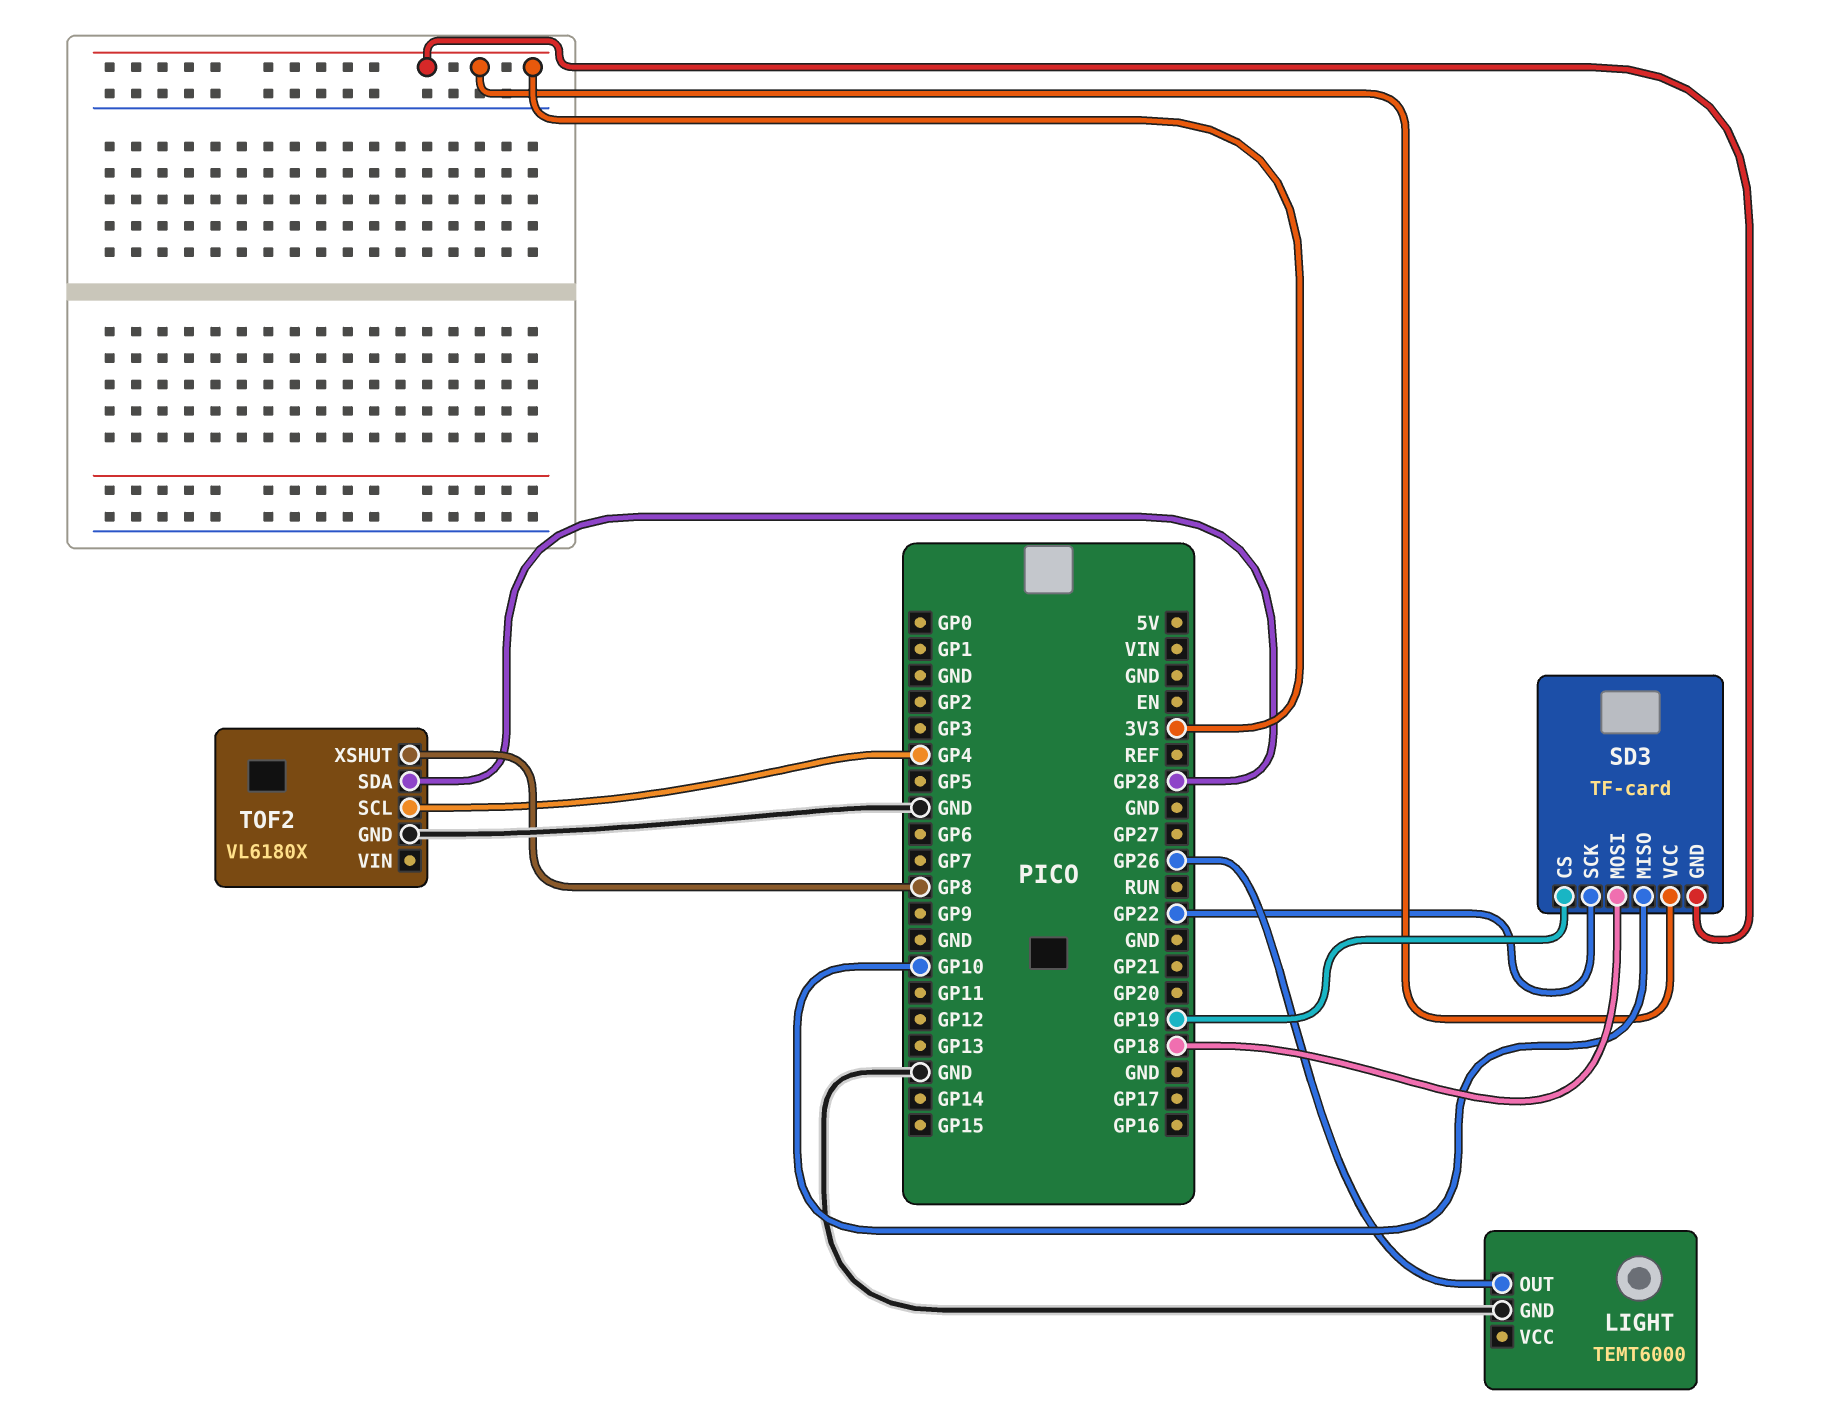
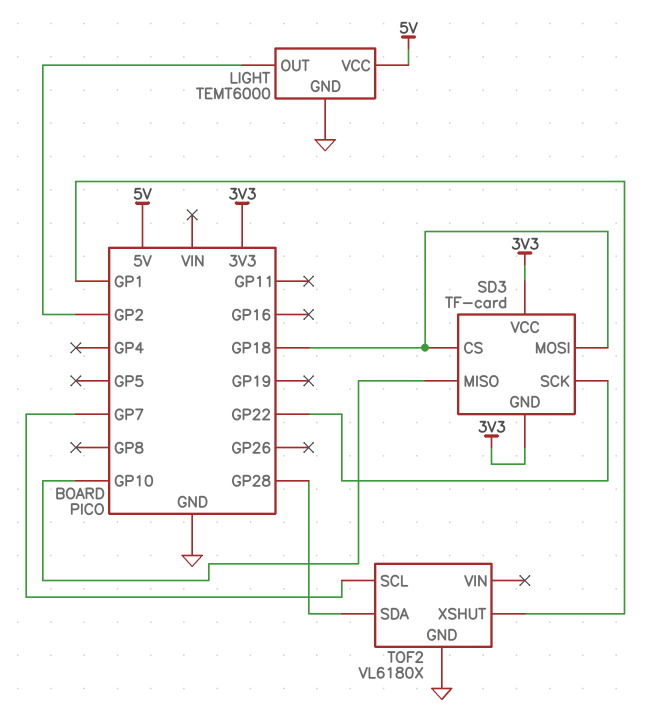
LIGHT pin OUT: GP26 -> GP2
LIGHT pin VCC: none -> 5V
SD3 pin CS: GP19 -> GP18
TOF2 pin SCL: GP4 -> GP7
TOF2 pin XSHUT: GP8 -> GP1

